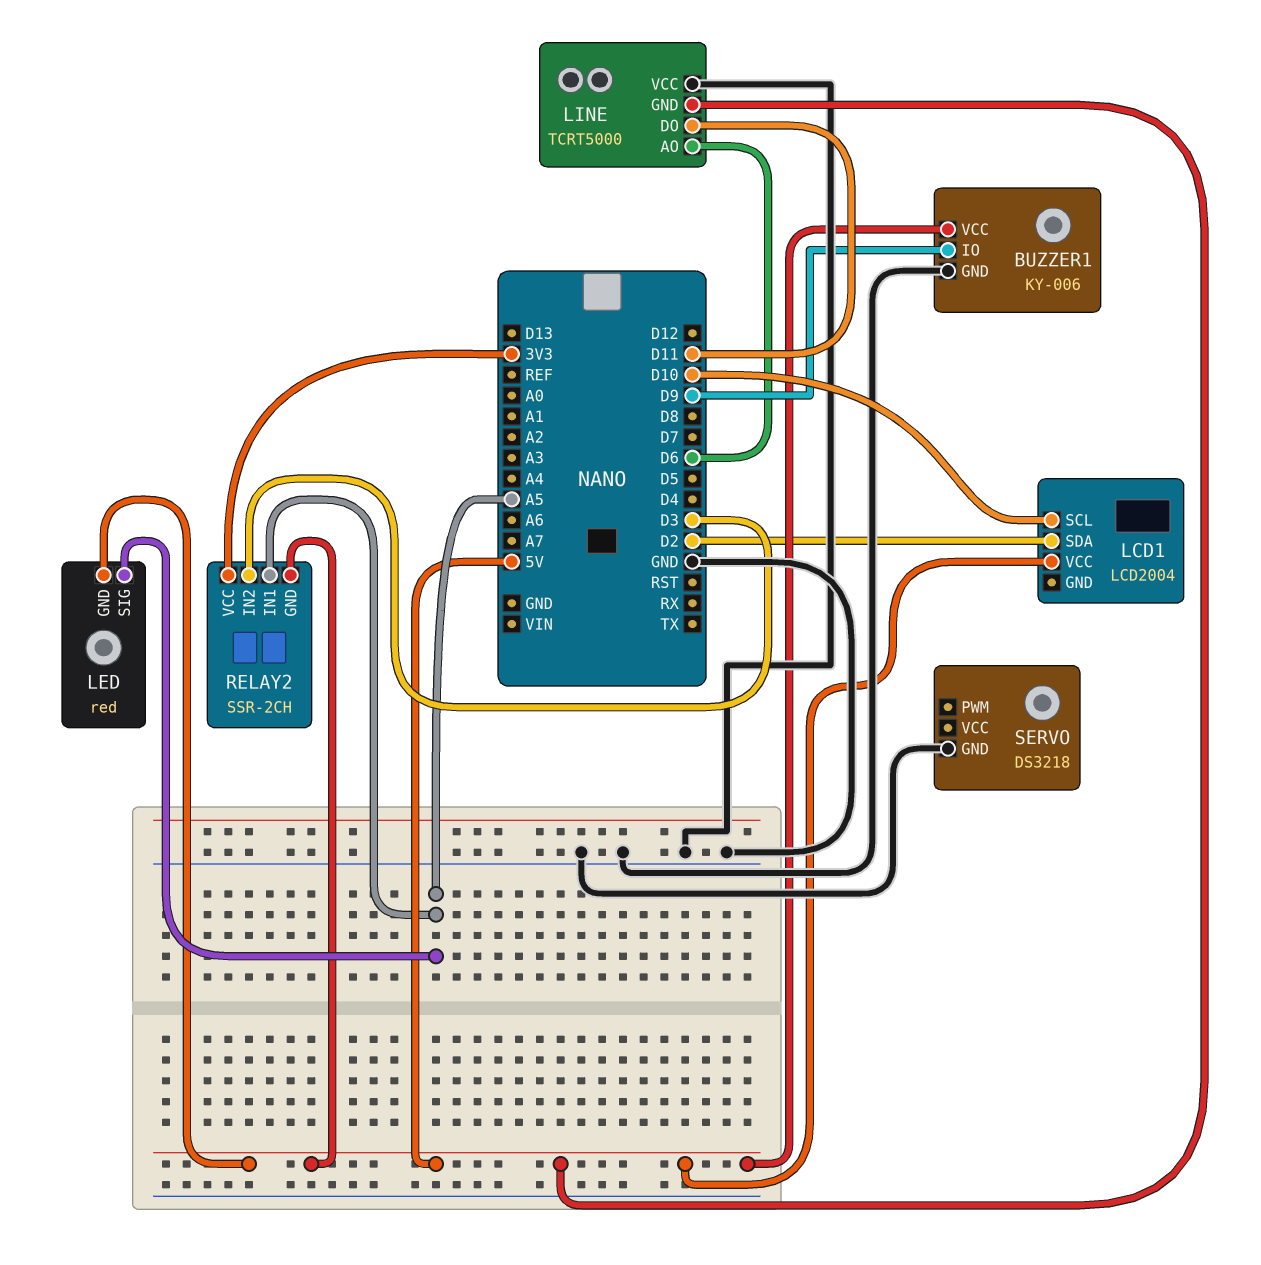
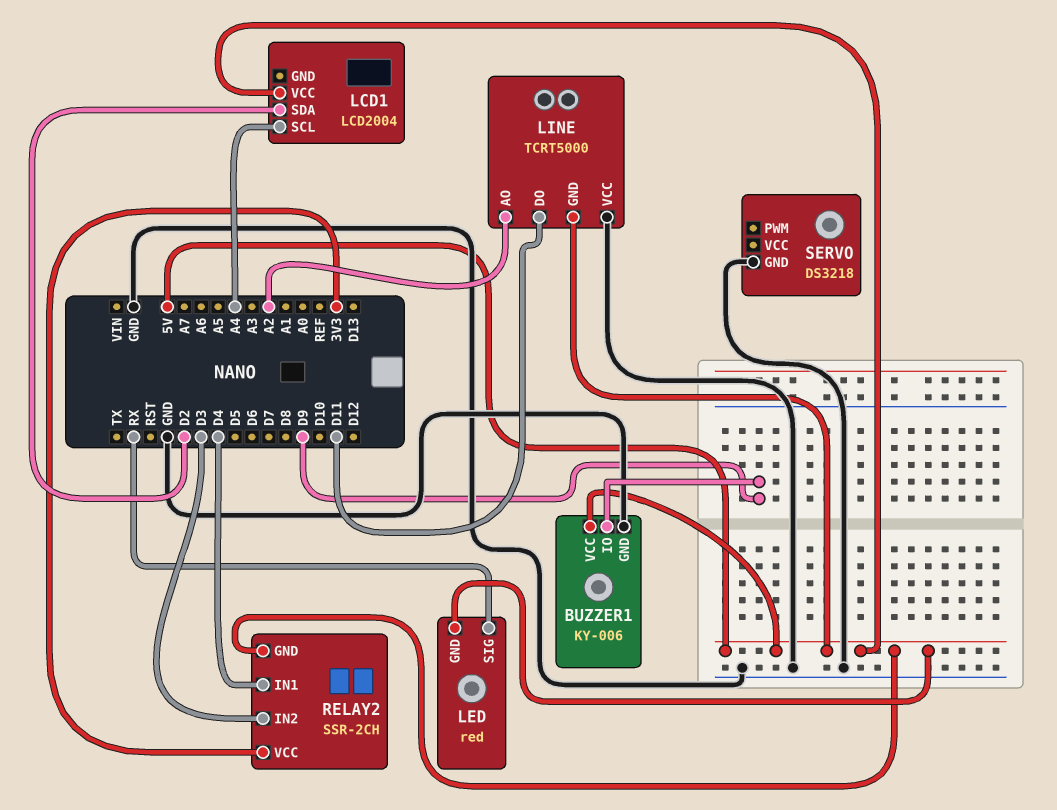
LCD1 pin SCL: D10 -> A4
LED pin SIG: A5 -> RX
LINE pin AO: D6 -> A2
RELAY2 pin IN1: A5 -> D4

